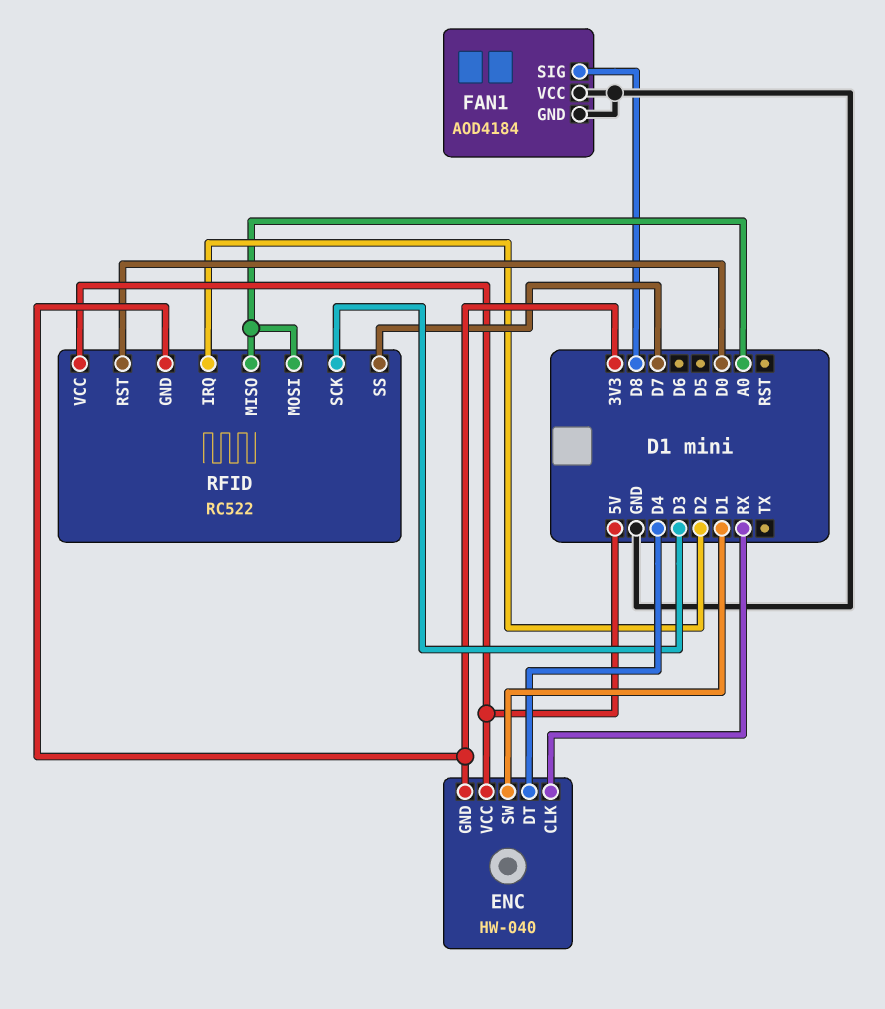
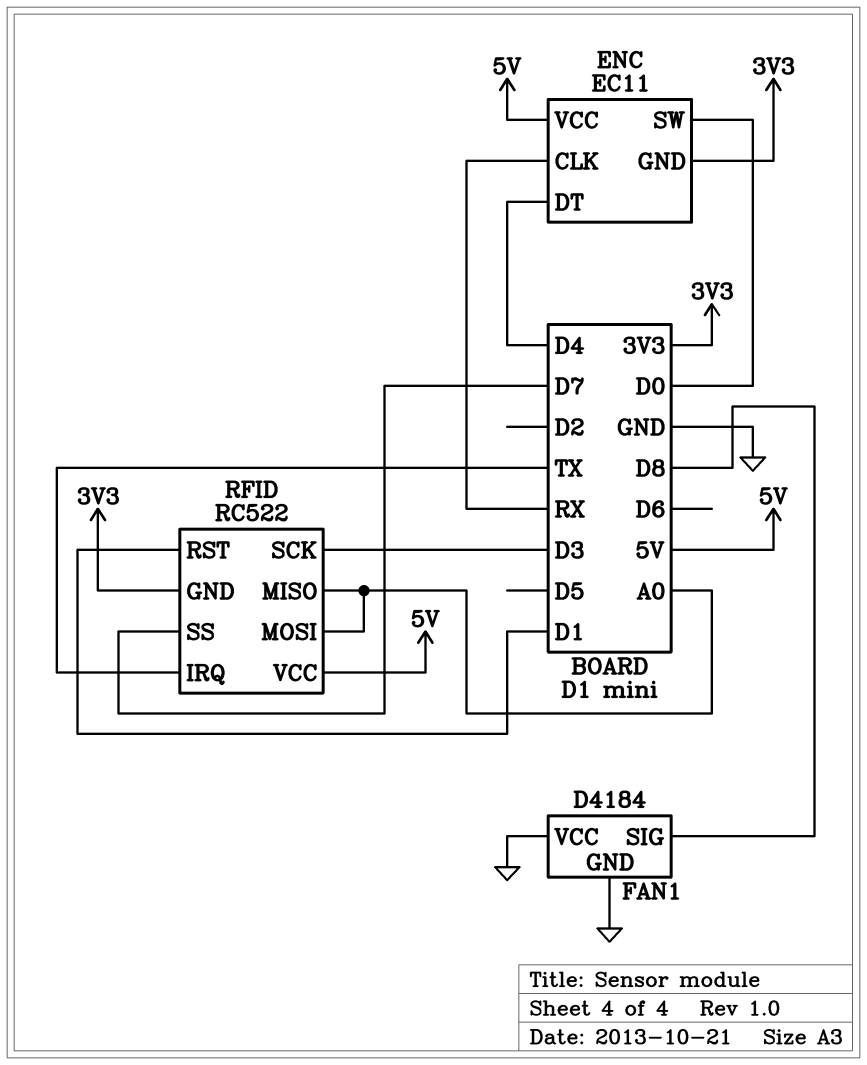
ENC: HW-040 -> EC11
ENC pin SW: D1 -> D0
FAN1: AOD4184 -> D4184
RFID pin IRQ: D2 -> TX
RFID pin RST: D0 -> D1

